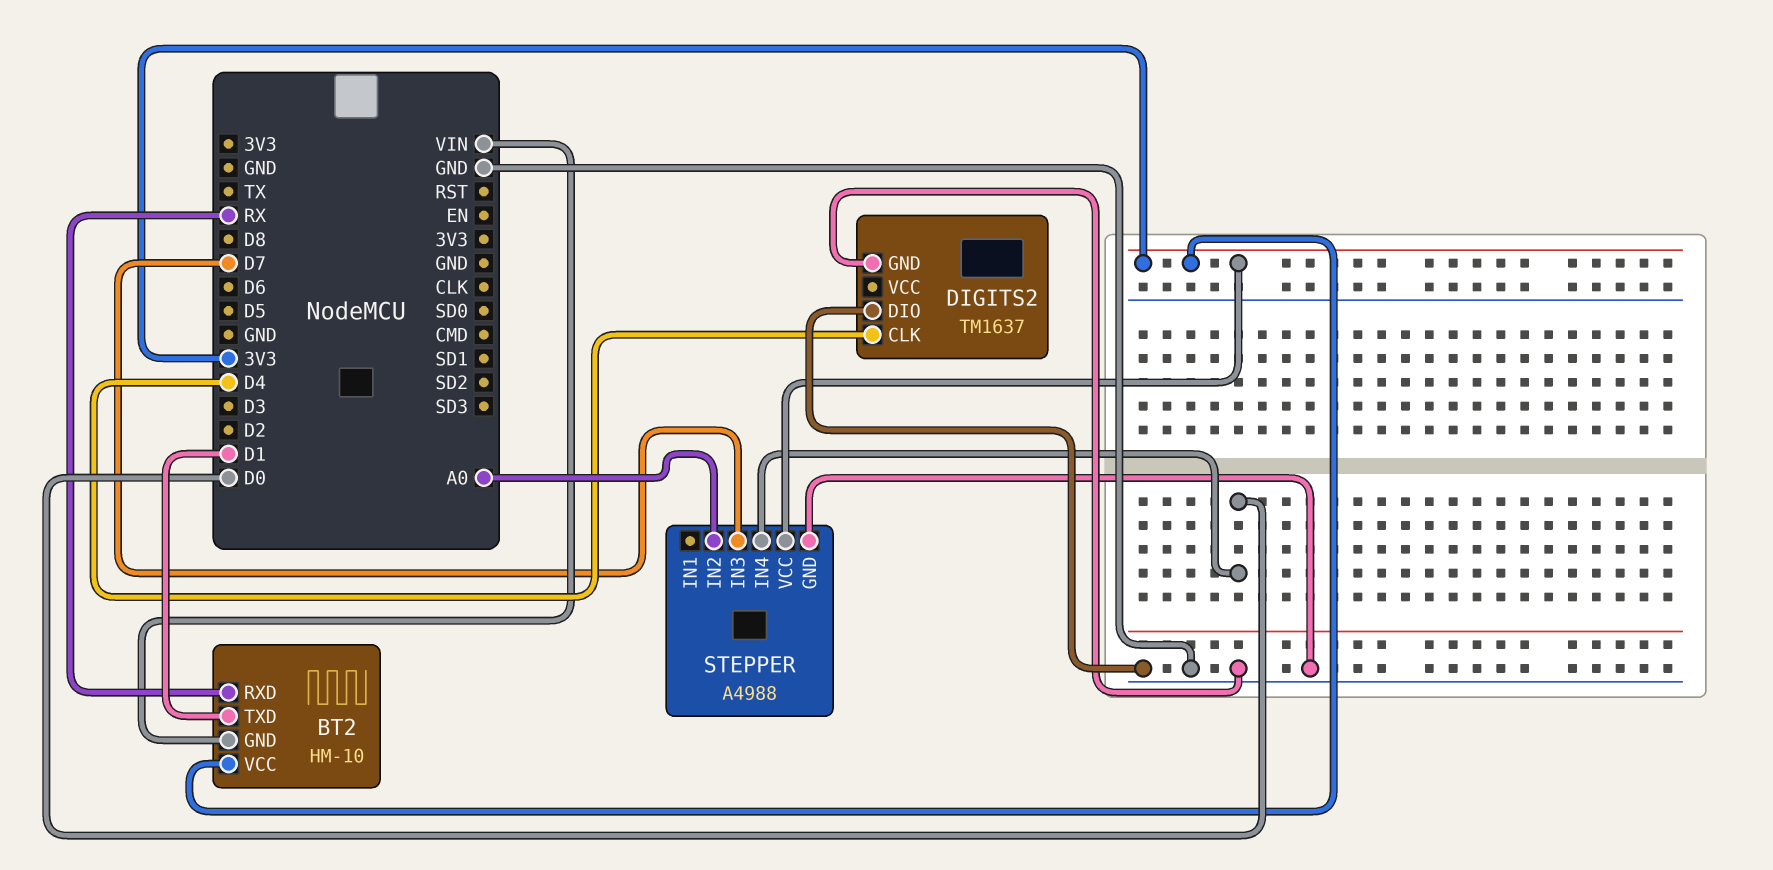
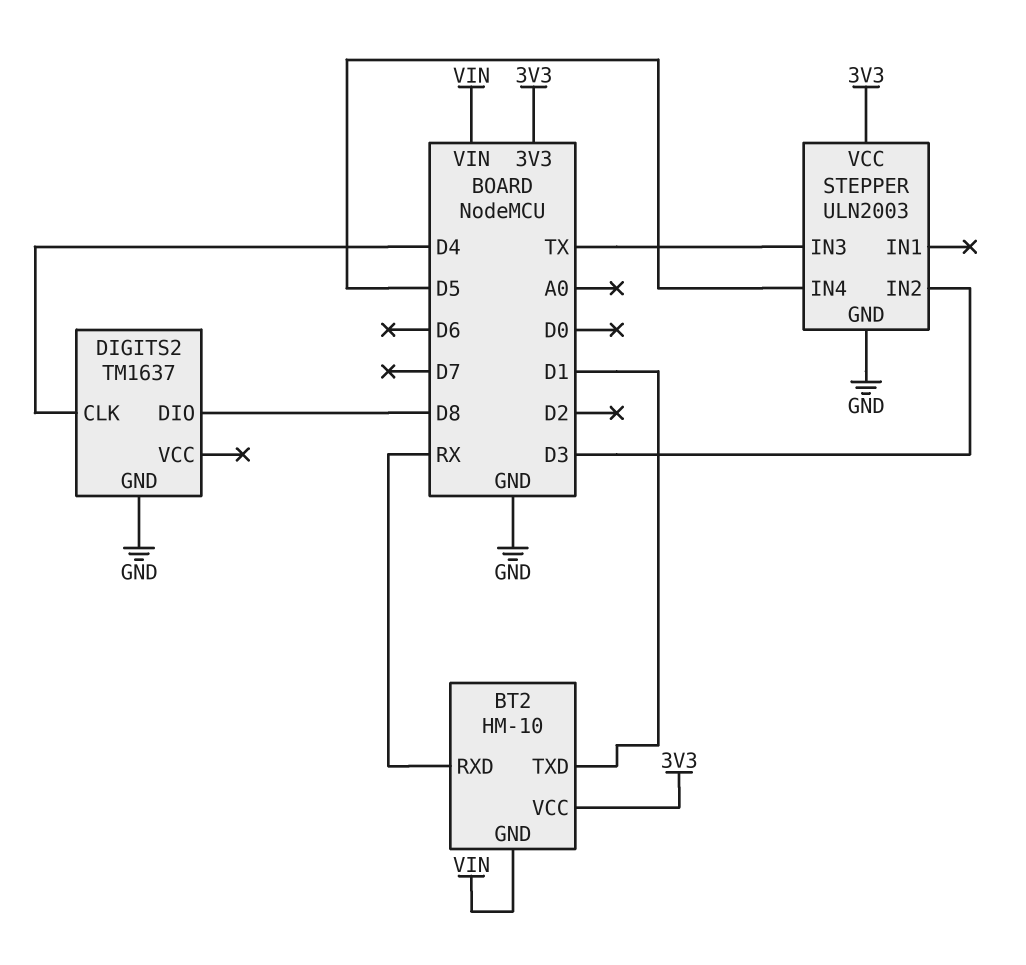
DIGITS2 pin DIO: GND -> D8
STEPPER: A4988 -> ULN2003
STEPPER pin IN2: A0 -> D3
STEPPER pin IN3: D7 -> TX
STEPPER pin IN4: D0 -> D5

